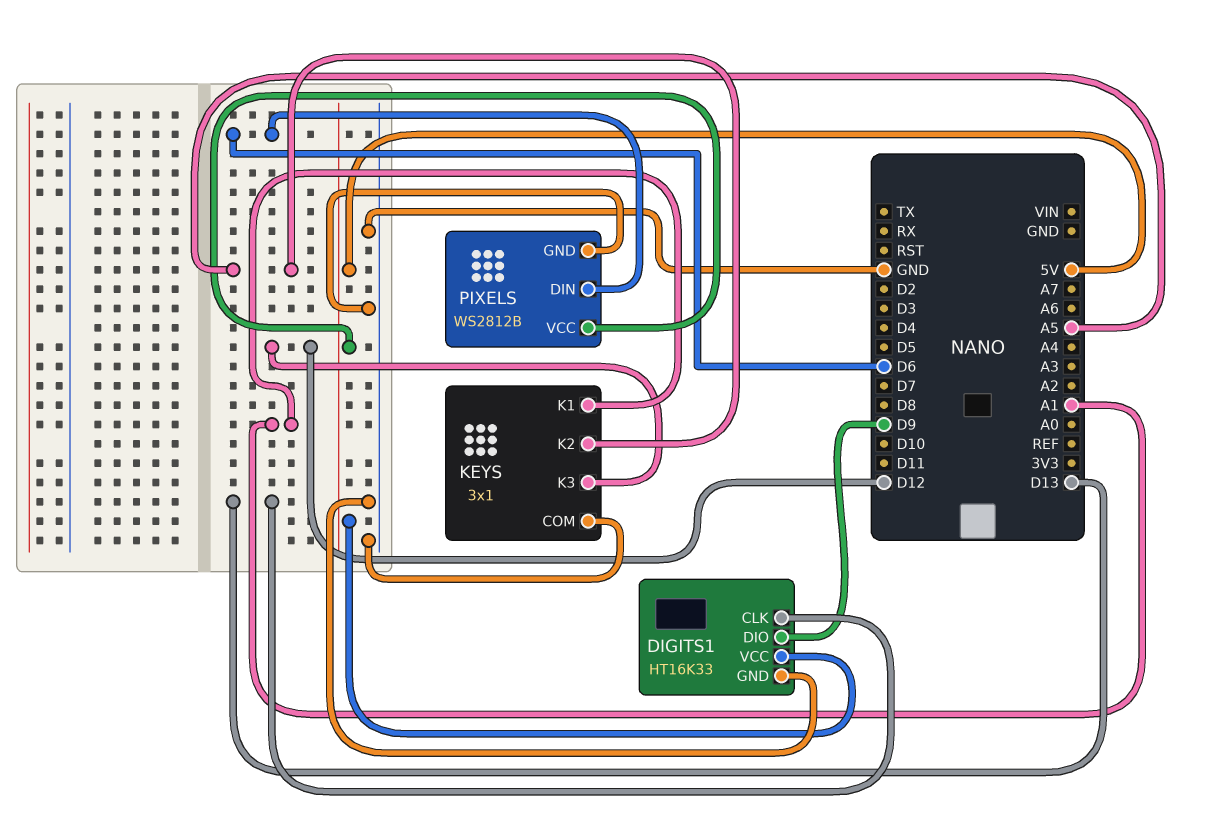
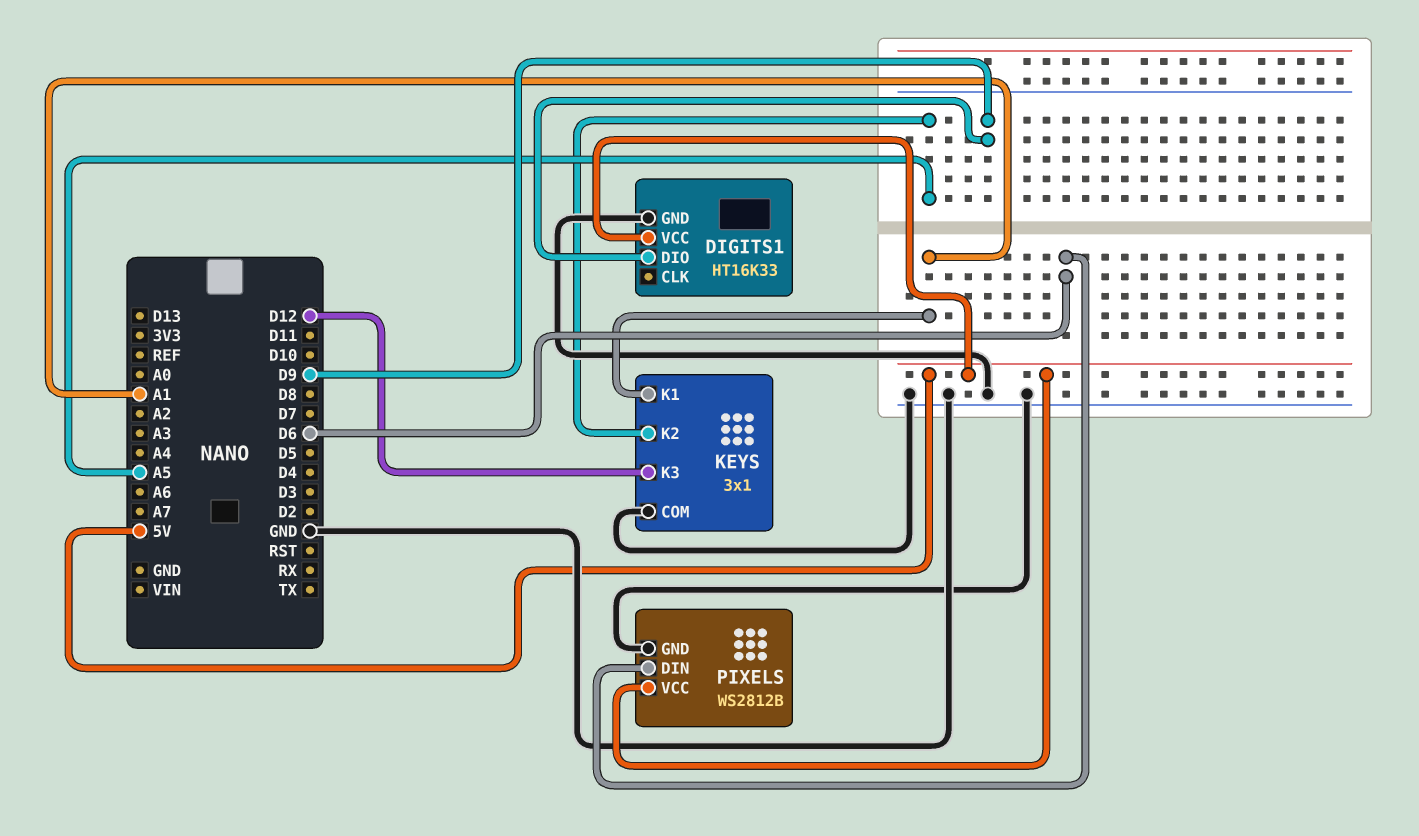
DIGITS1 pin CLK: D13 -> none

